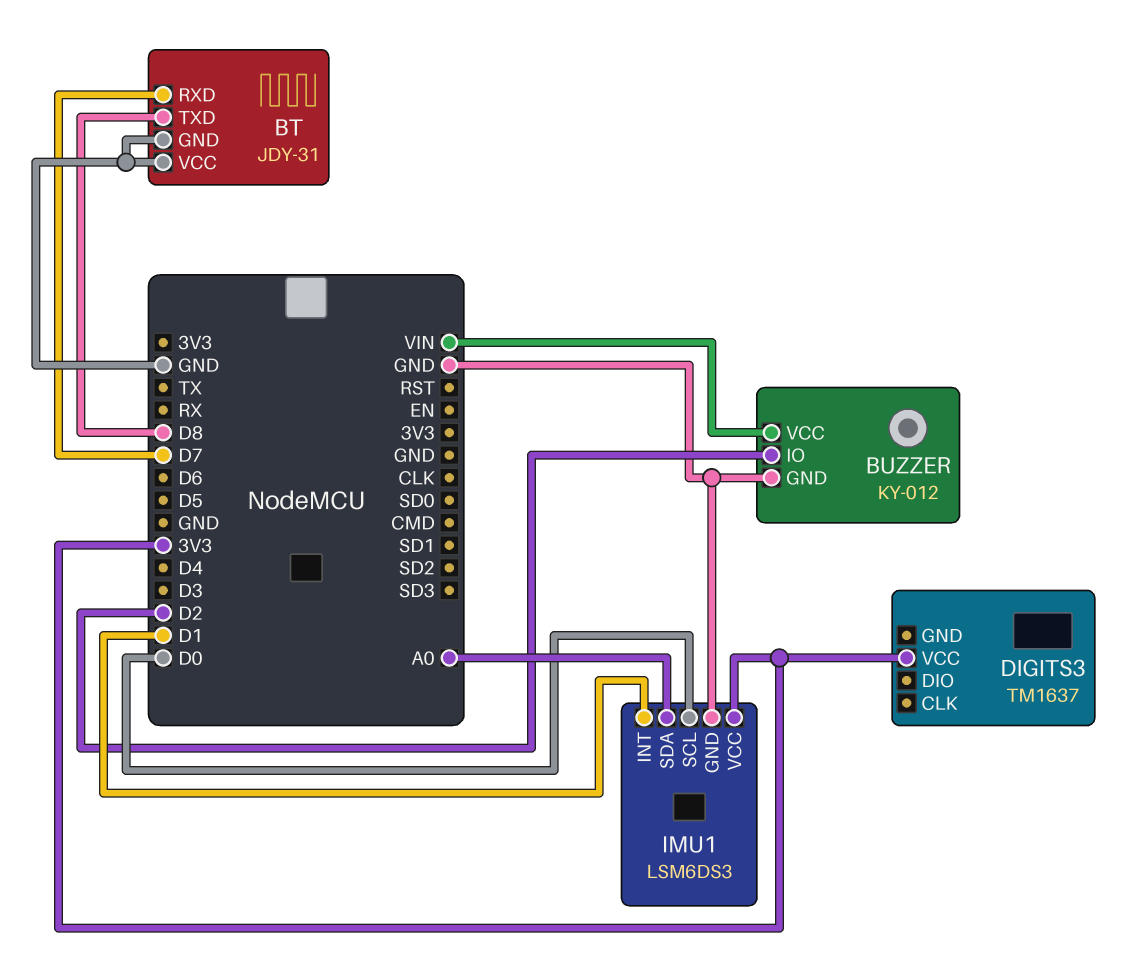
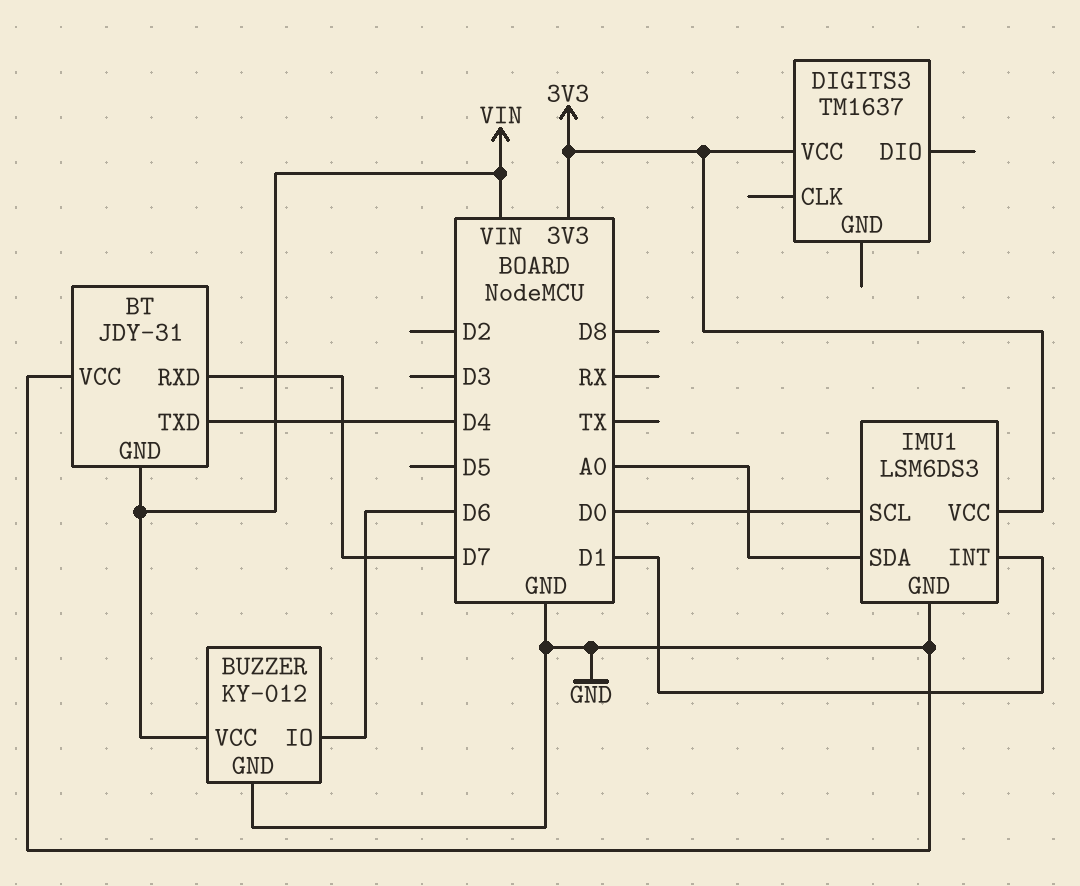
BT pin GND: GND -> VIN
BT pin TXD: D8 -> D4
BUZZER pin IO: D2 -> D6

